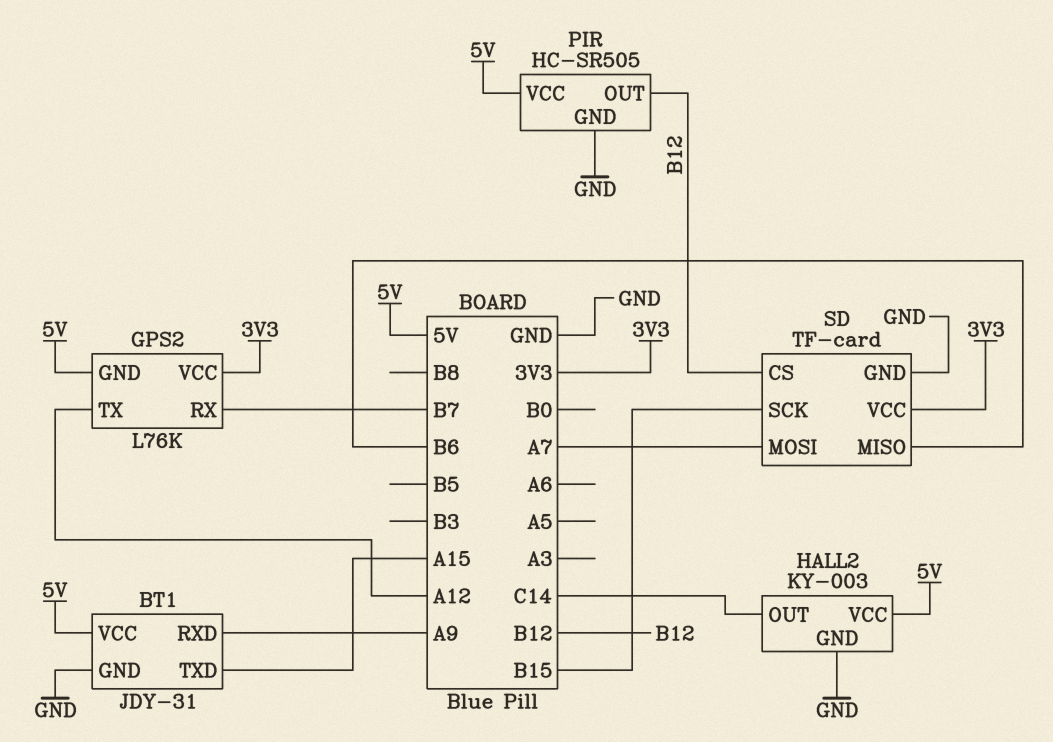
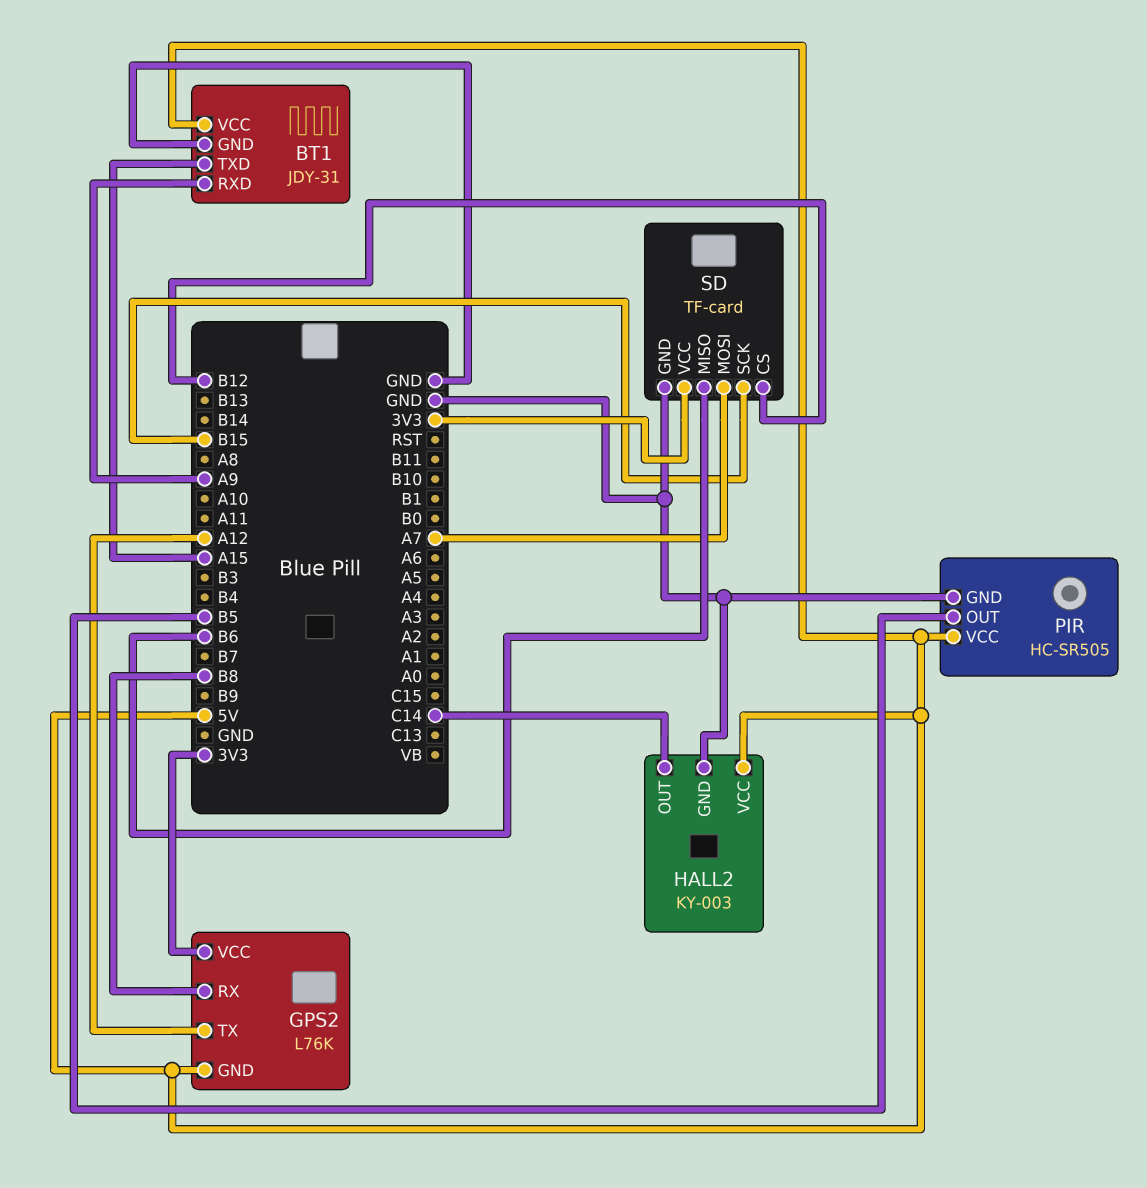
GPS2 pin RX: B7 -> B8
PIR pin OUT: B12 -> B5

